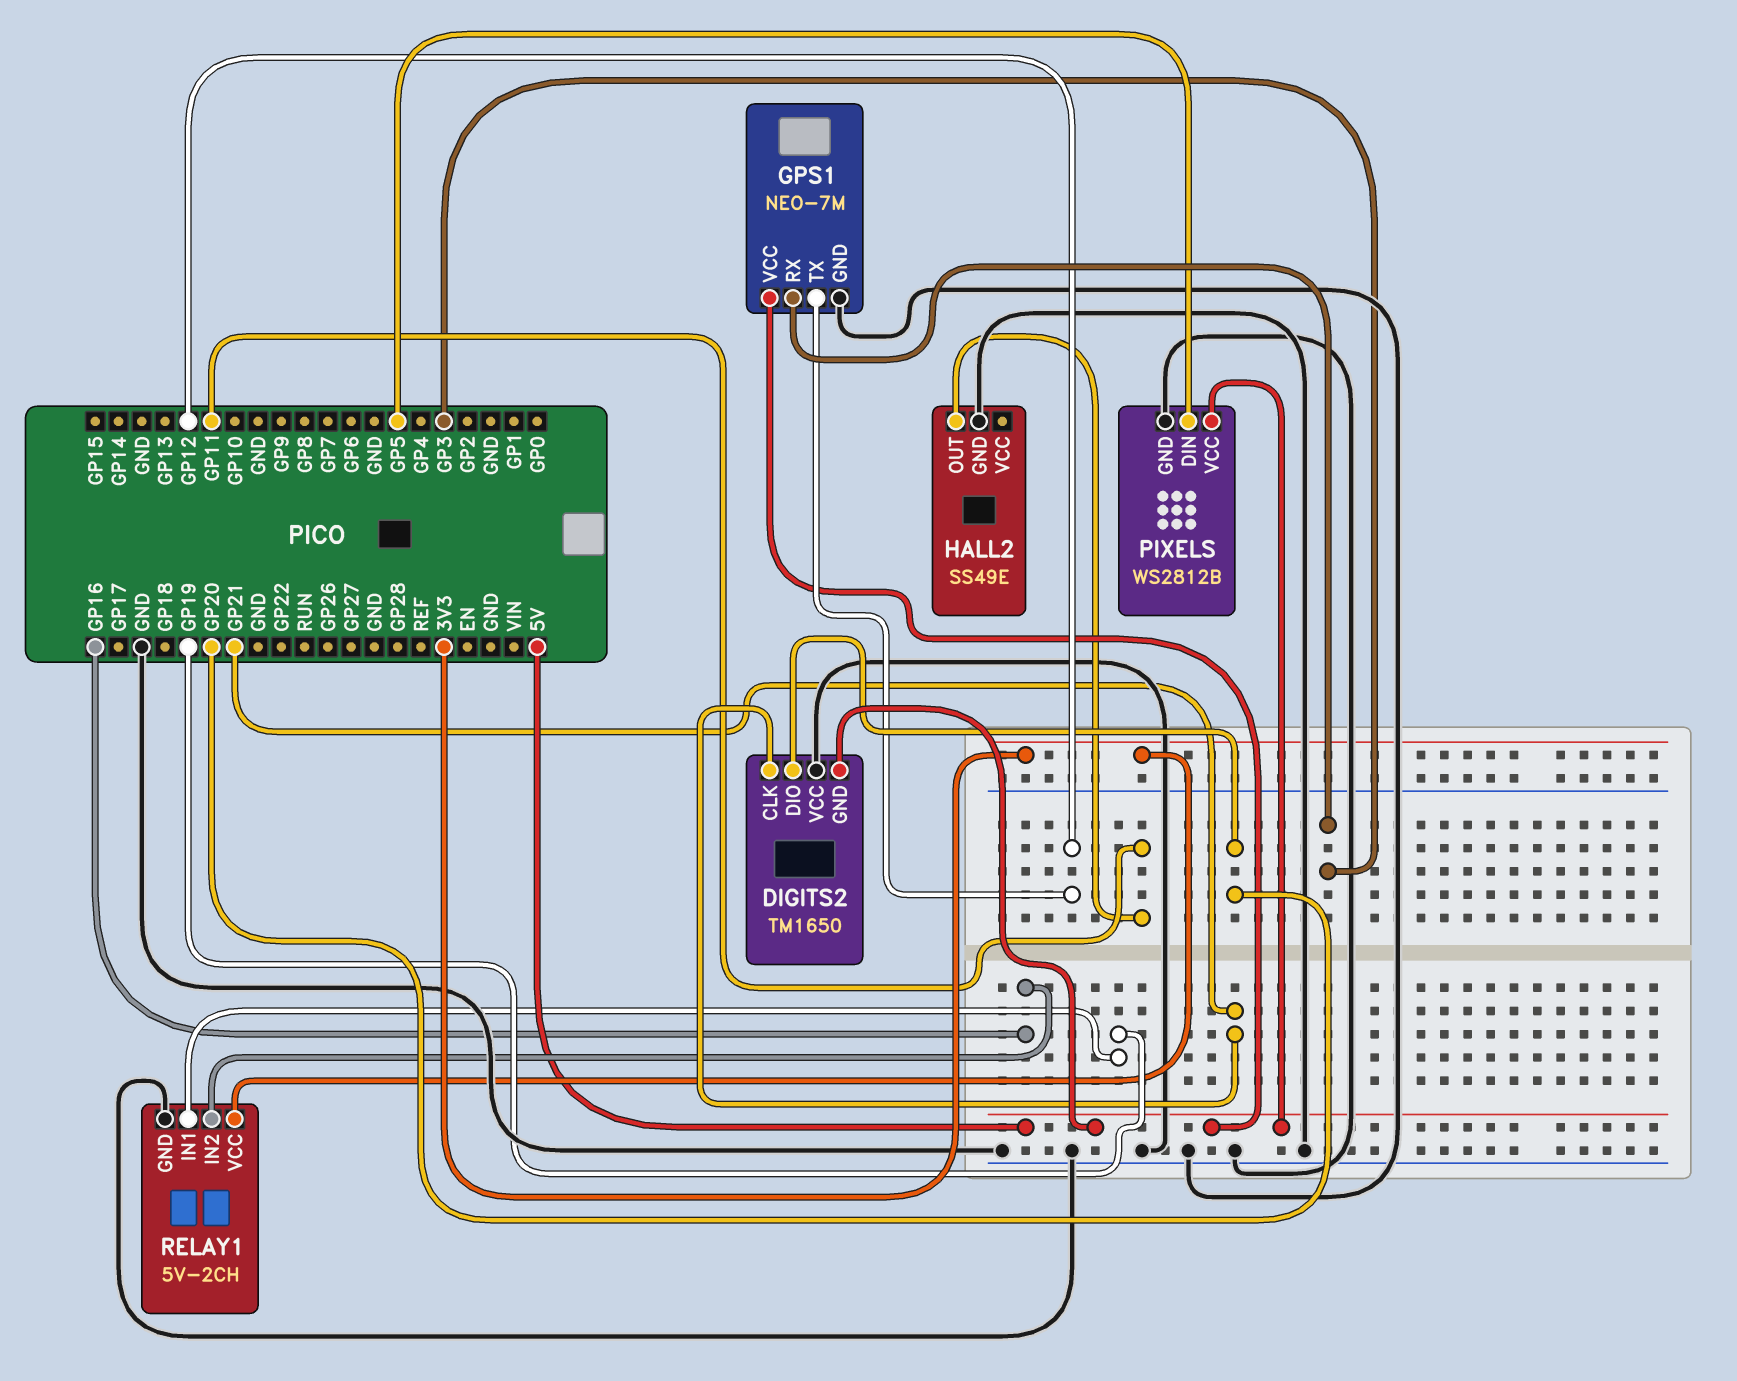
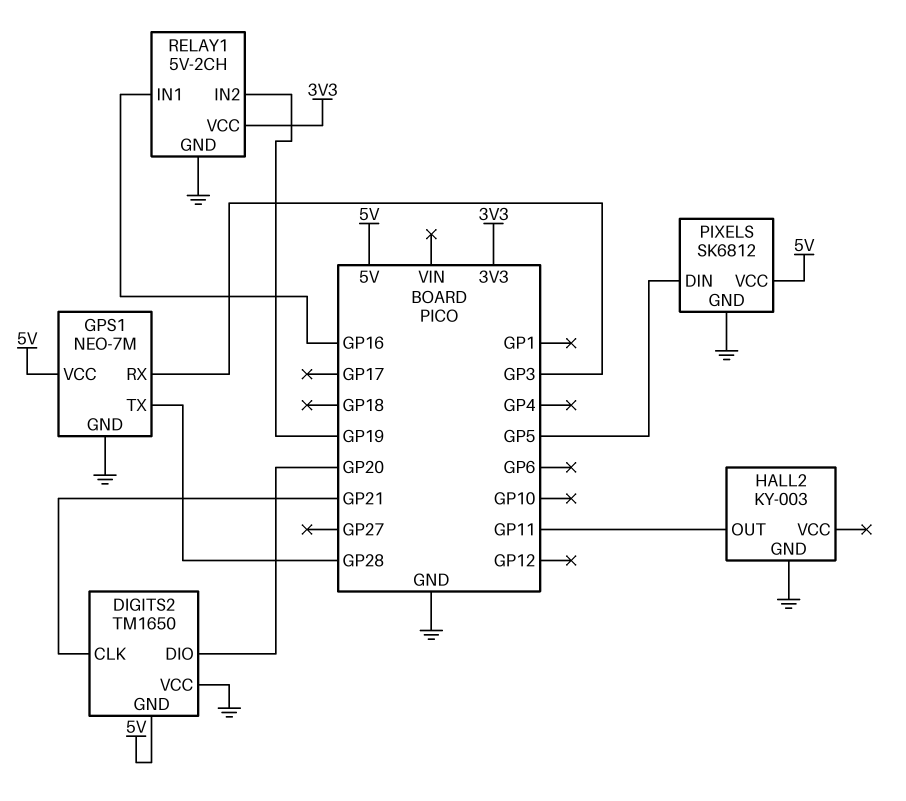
GPS1 pin TX: GP12 -> GP28
HALL2: SS49E -> KY-003
PIXELS: WS2812B -> SK6812
RELAY1 pin IN1: GP19 -> GP16
RELAY1 pin IN2: GP16 -> GP19

